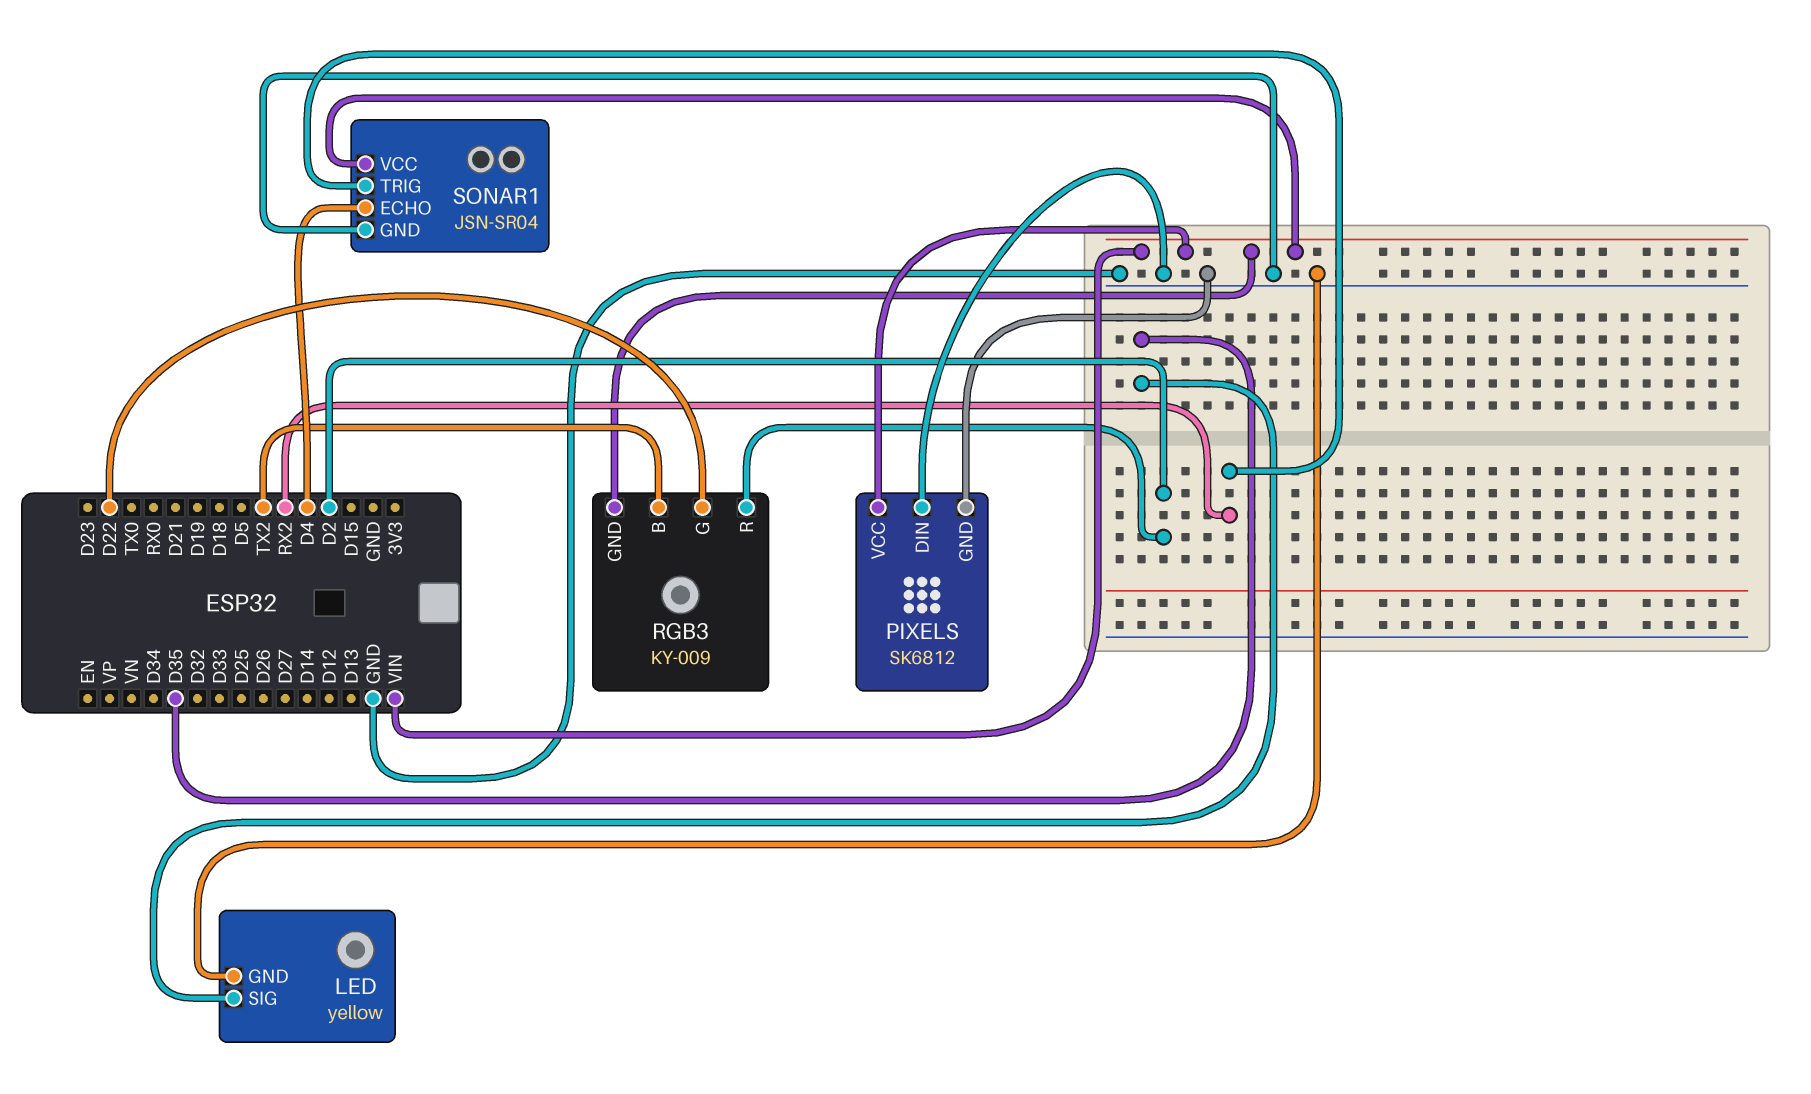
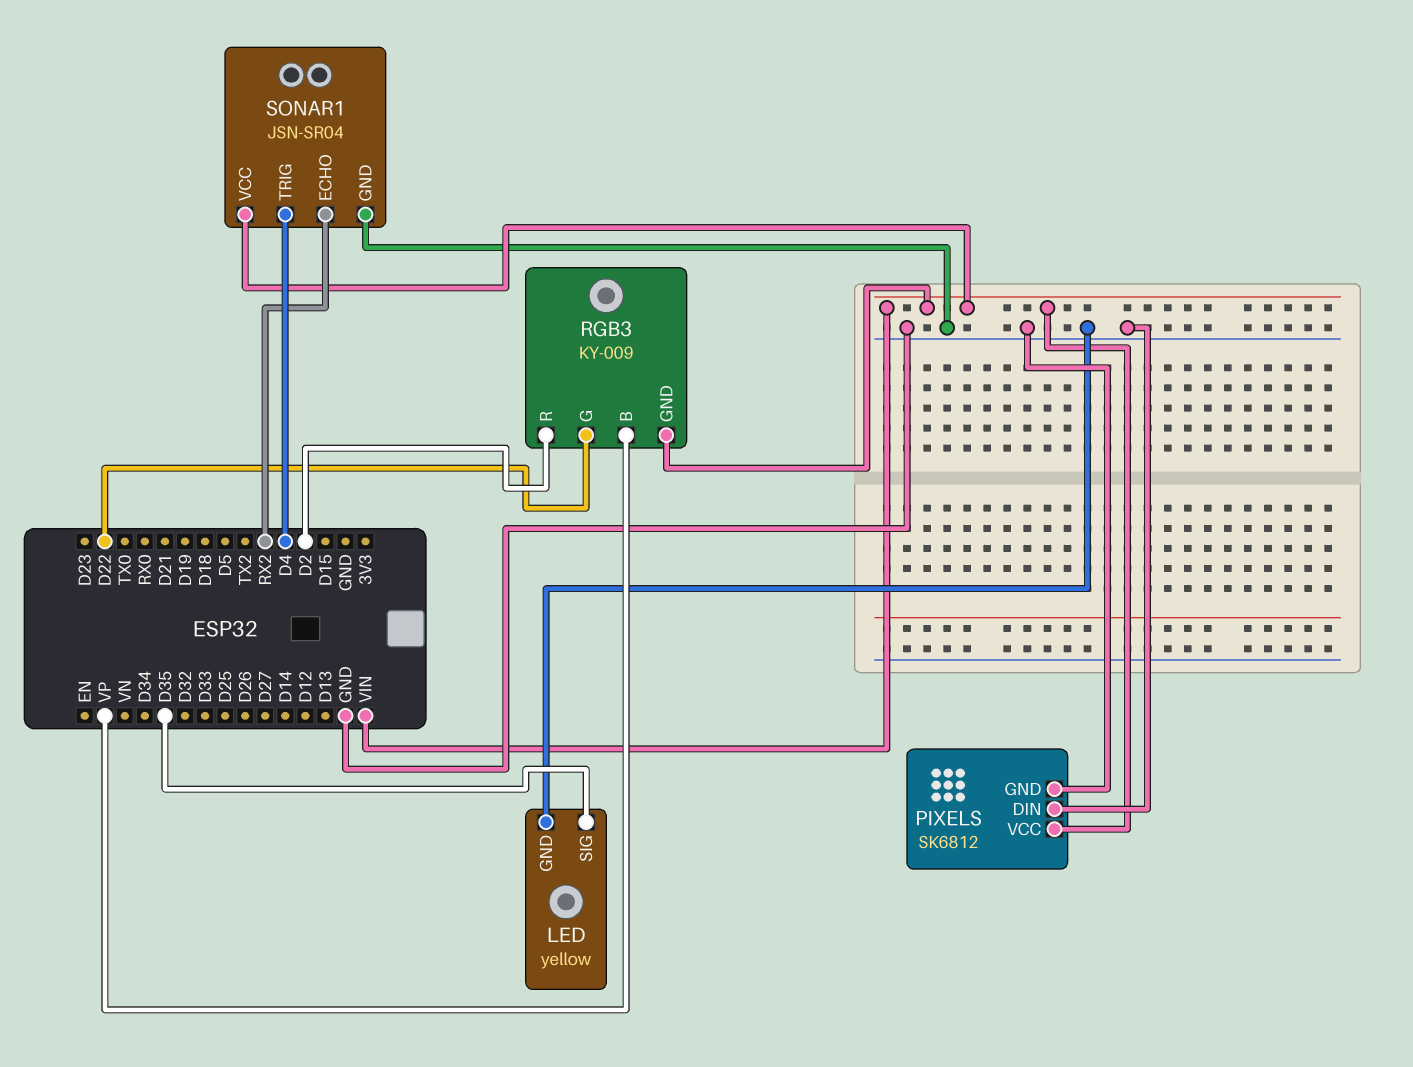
RGB3 pin B: TX2 -> VP
SONAR1 pin ECHO: D4 -> RX2
SONAR1 pin TRIG: RX2 -> D4

